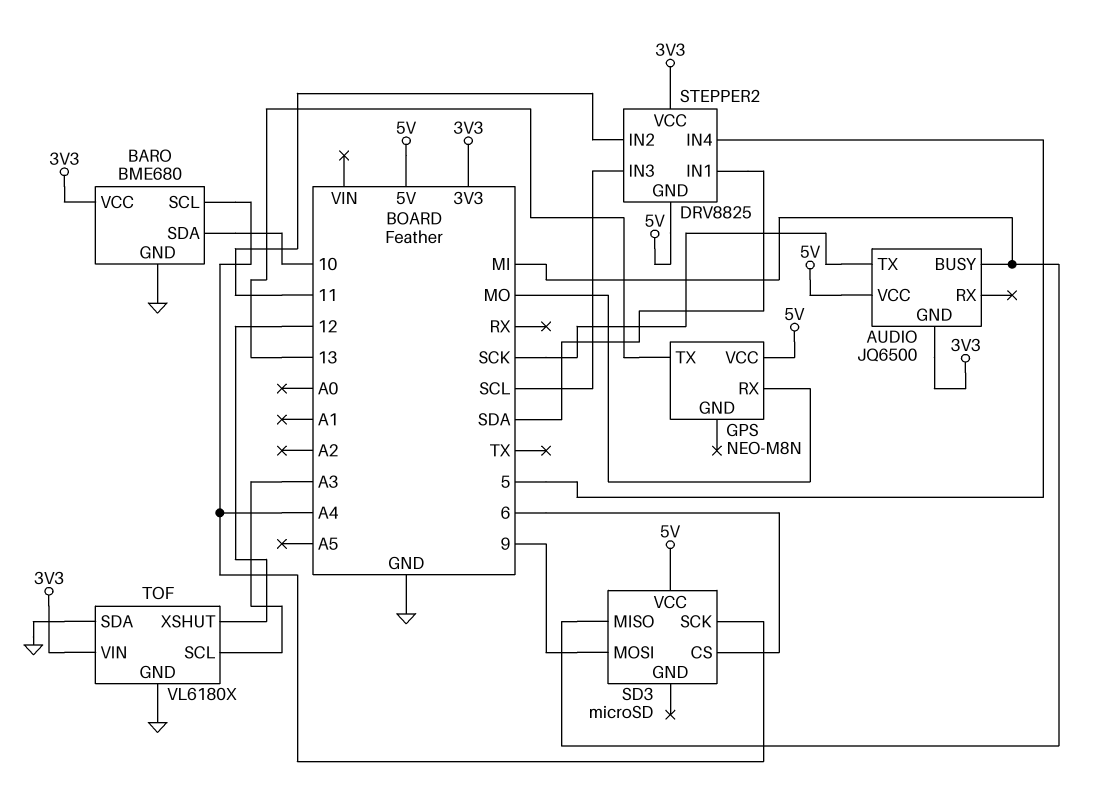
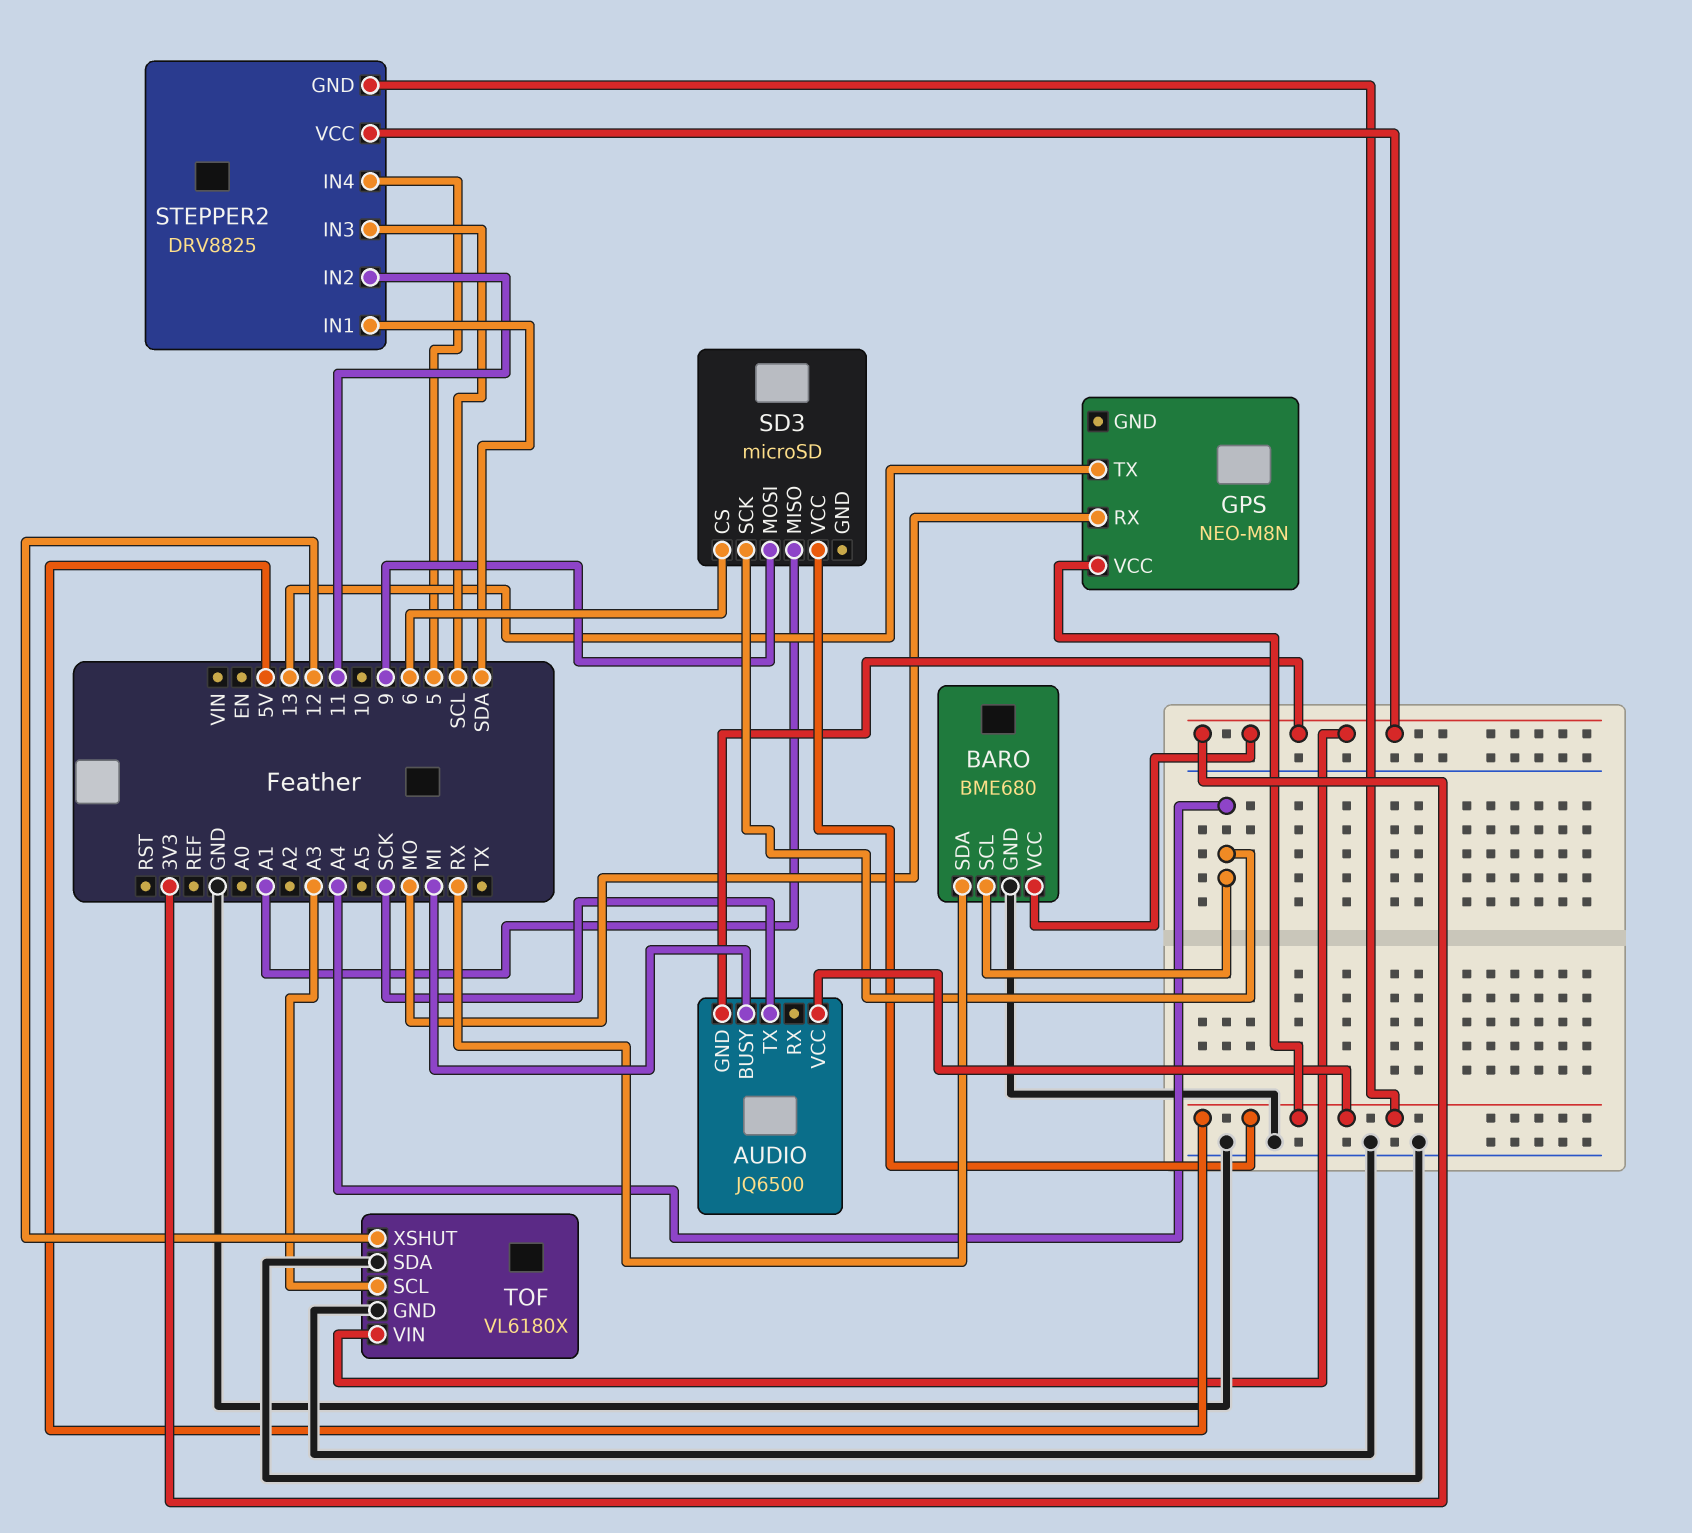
BARO pin SDA: 10 -> RX
SD3 pin MISO: MI -> A1

